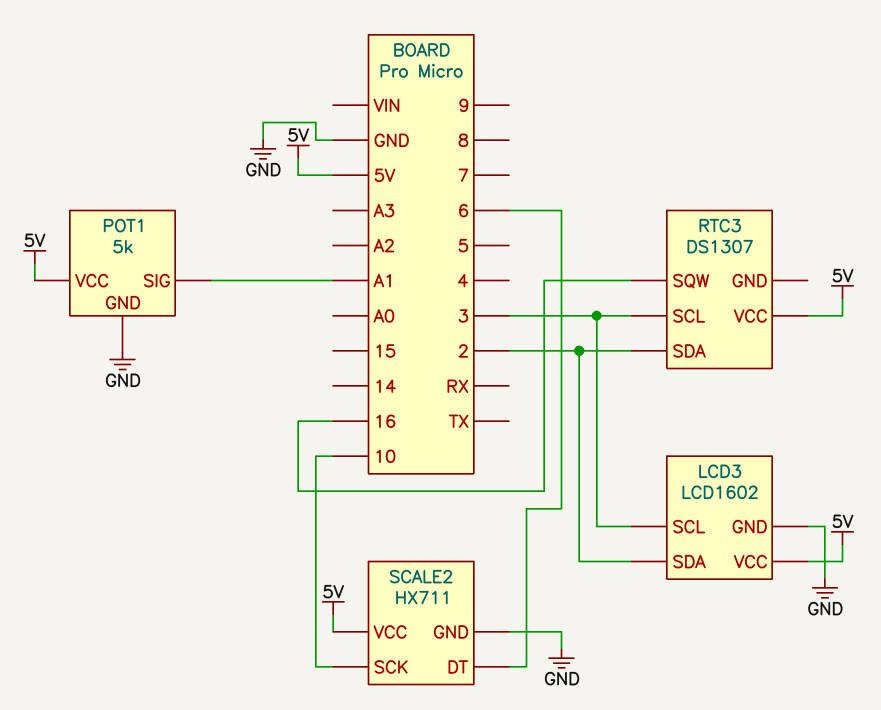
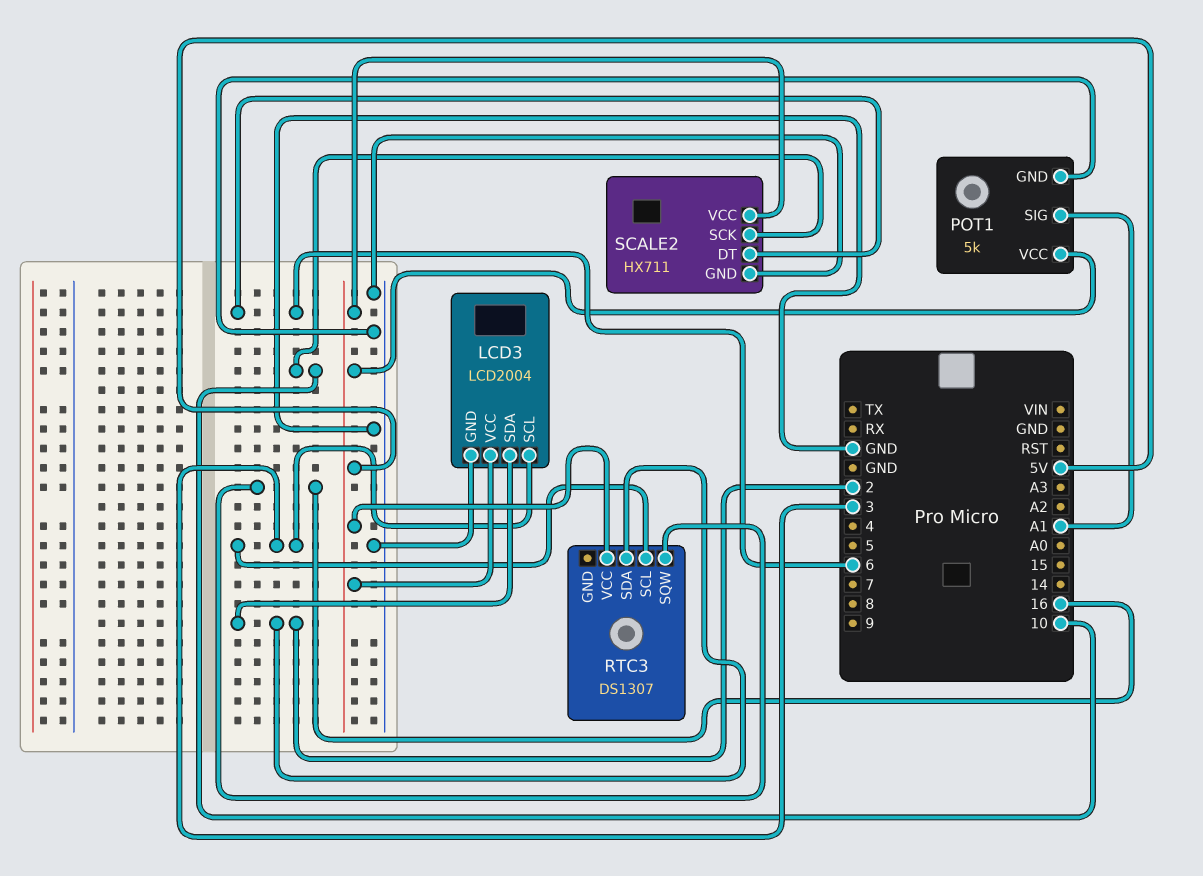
LCD3: LCD1602 -> LCD2004

